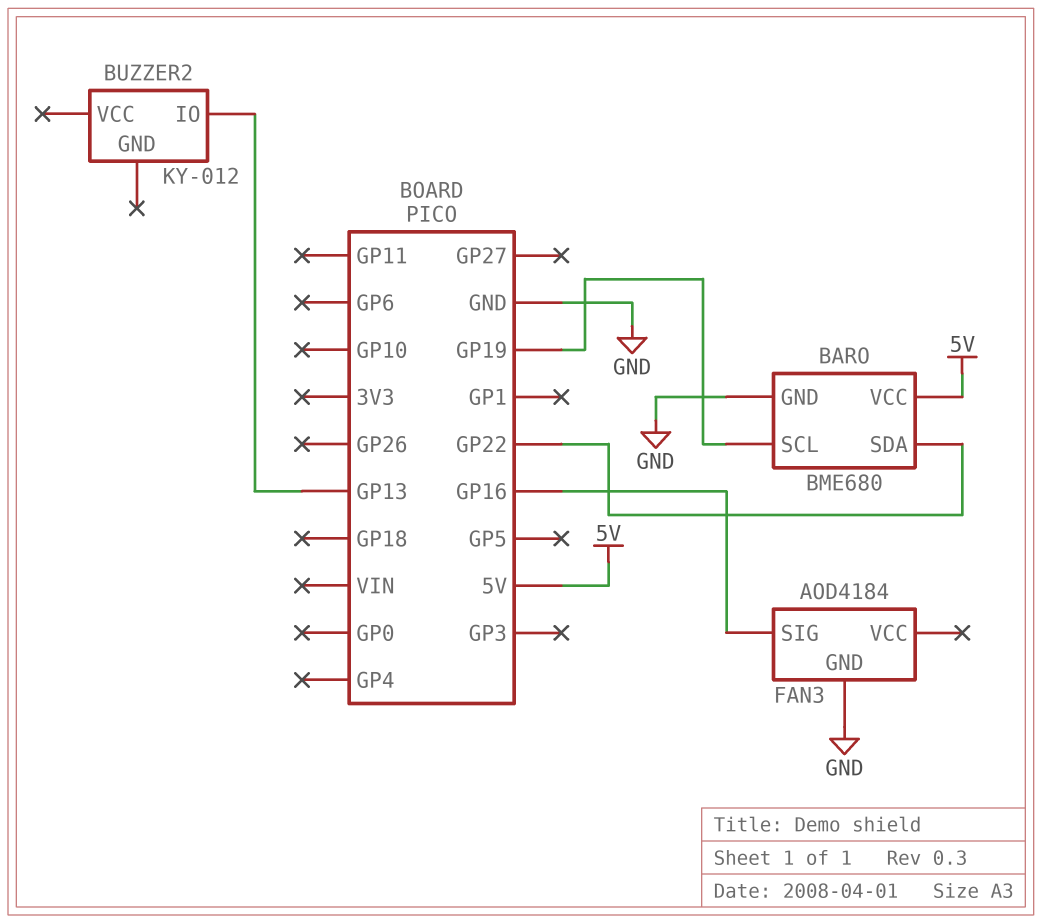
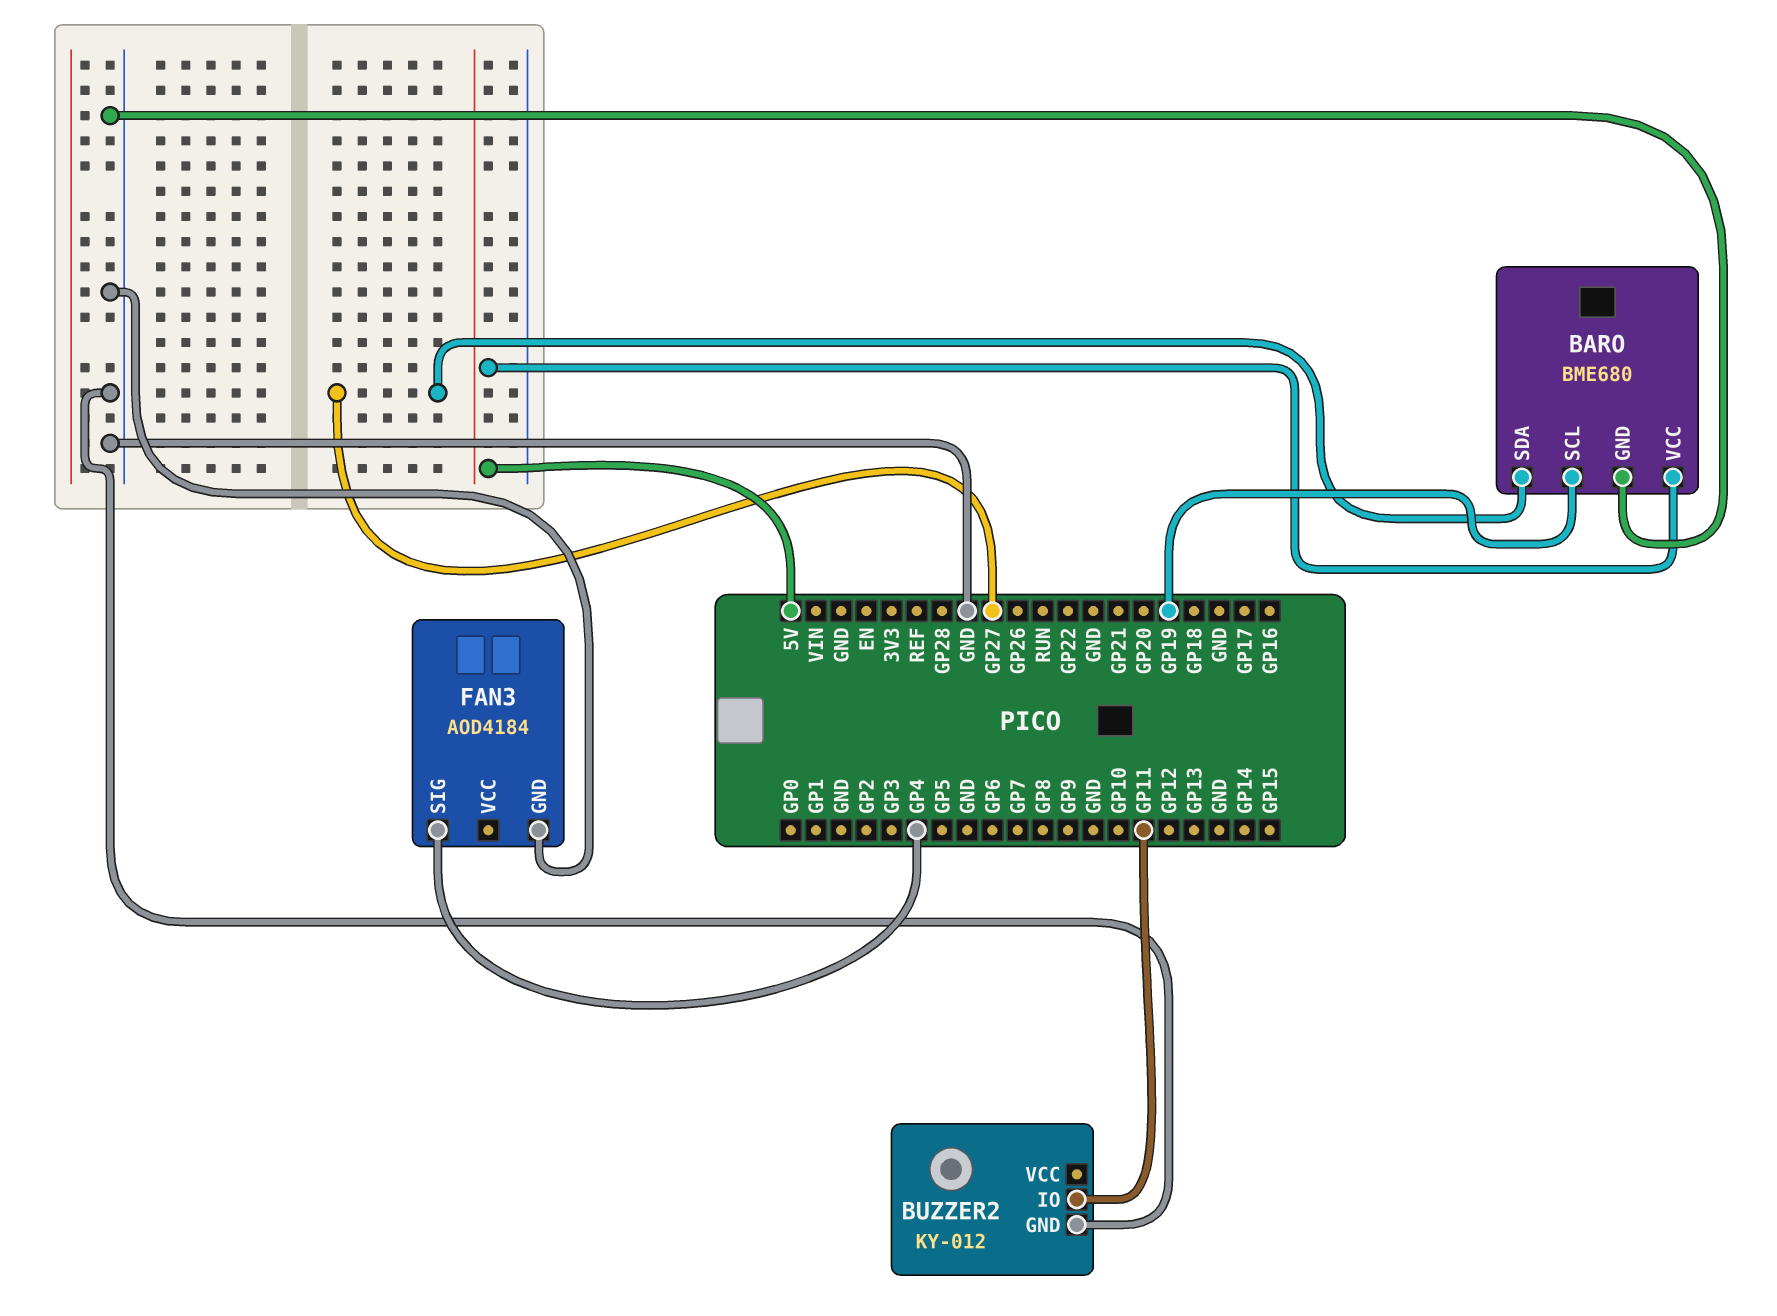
BARO pin SDA: GP22 -> GP27
BUZZER2 pin GND: none -> GND
BUZZER2 pin IO: GP13 -> GP11
FAN3 pin SIG: GP16 -> GP4

